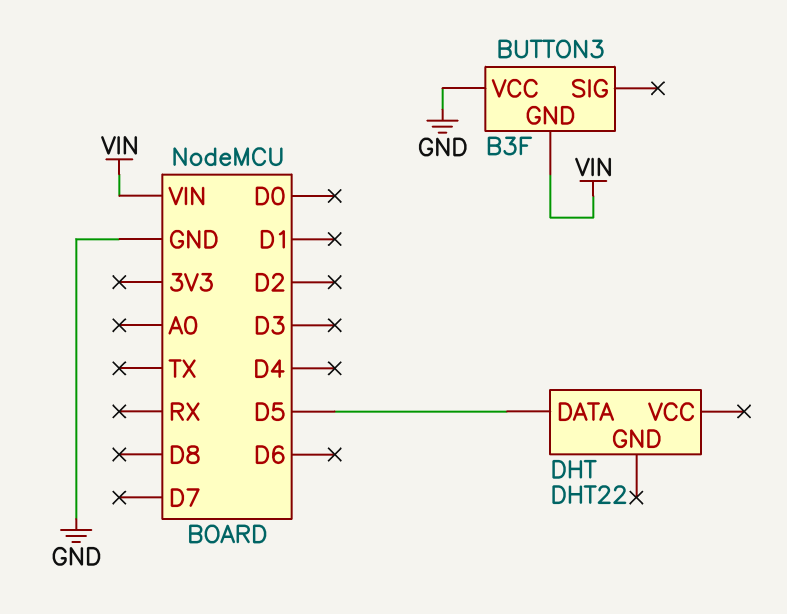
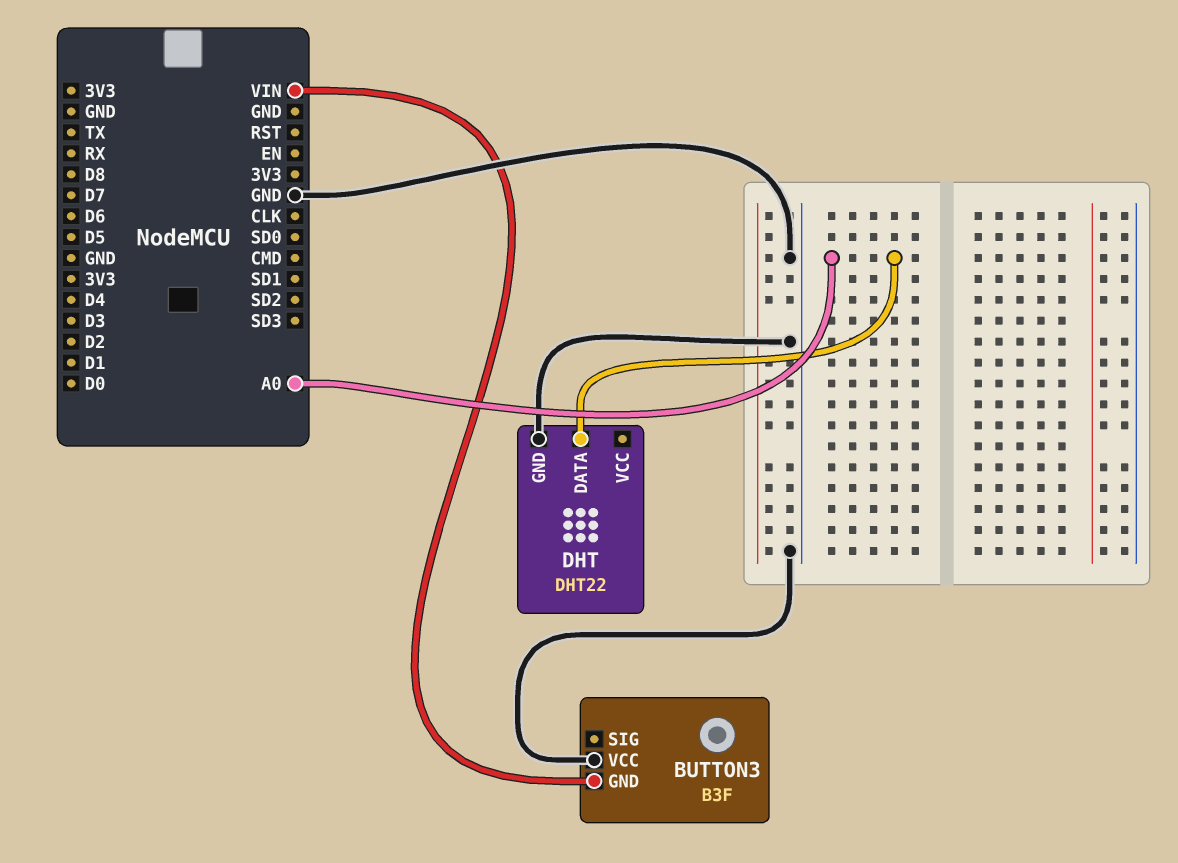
DHT pin DATA: D5 -> A0
DHT pin GND: none -> GND

